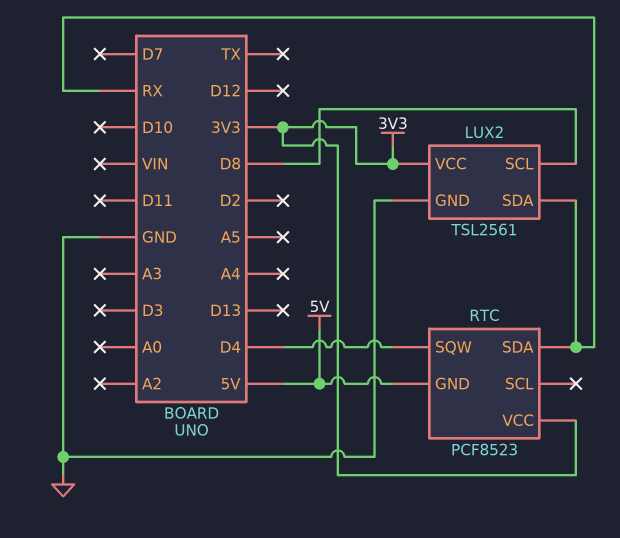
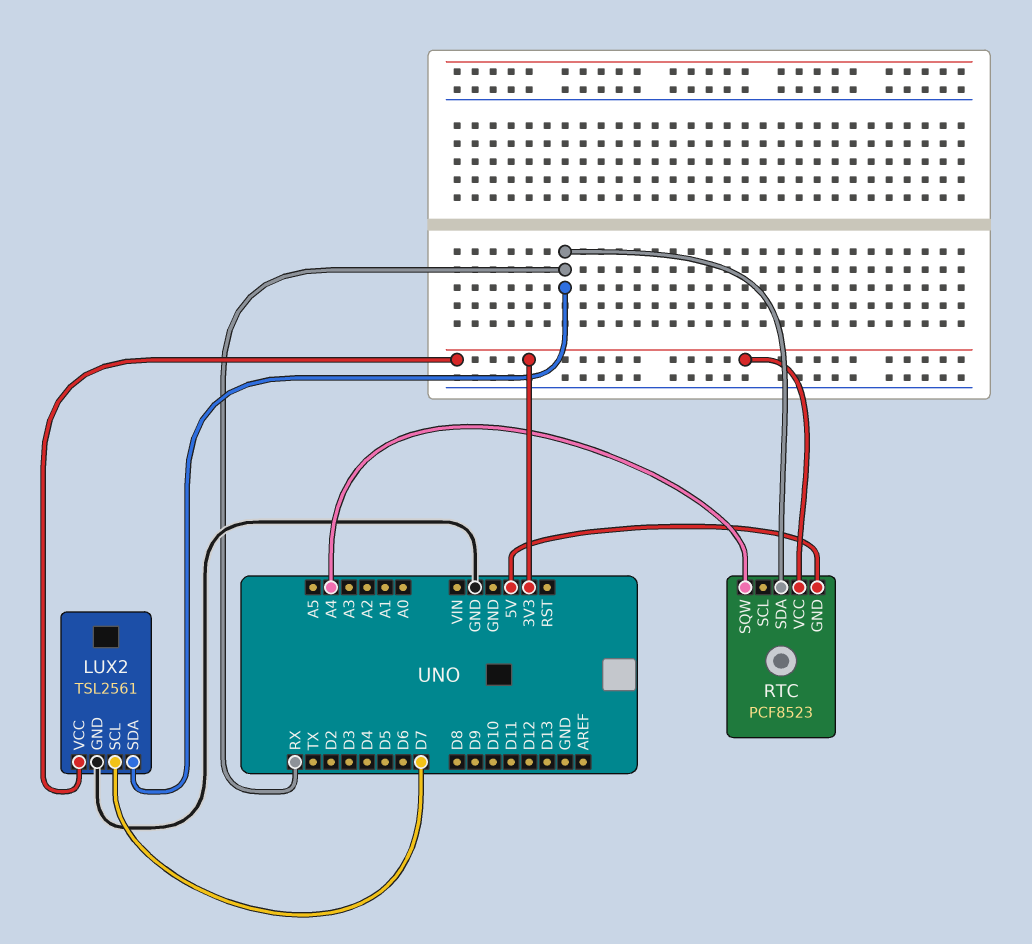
LUX2 pin SCL: D8 -> D7
RTC pin SQW: D4 -> A4

